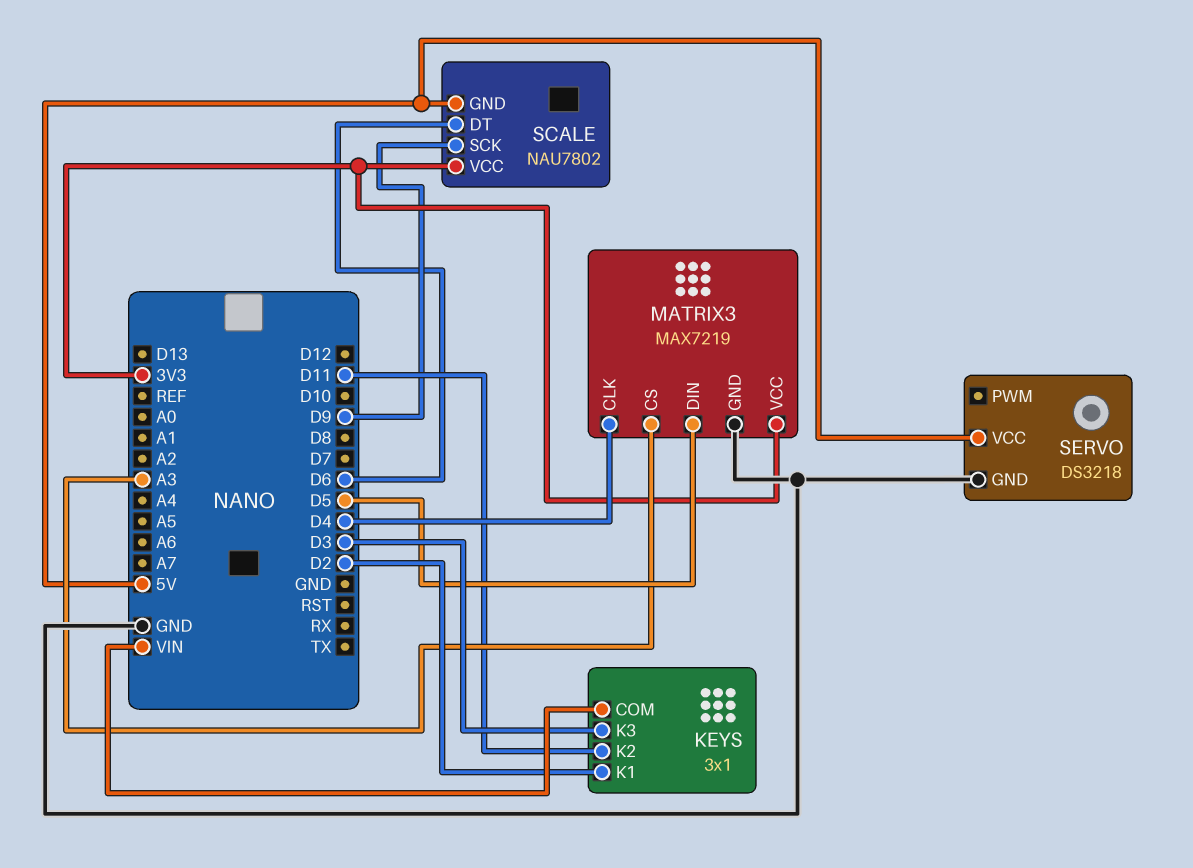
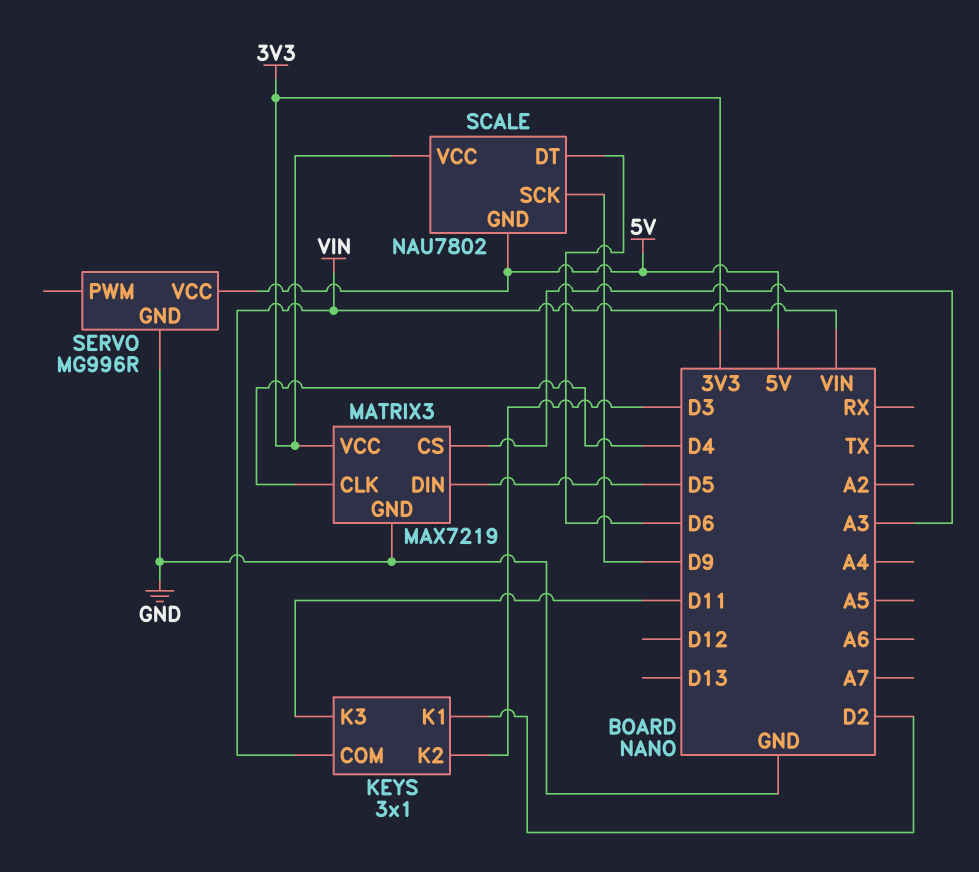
KEYS pin K2: D11 -> D3
KEYS pin K3: D3 -> D11
SERVO: DS3218 -> MG996R

